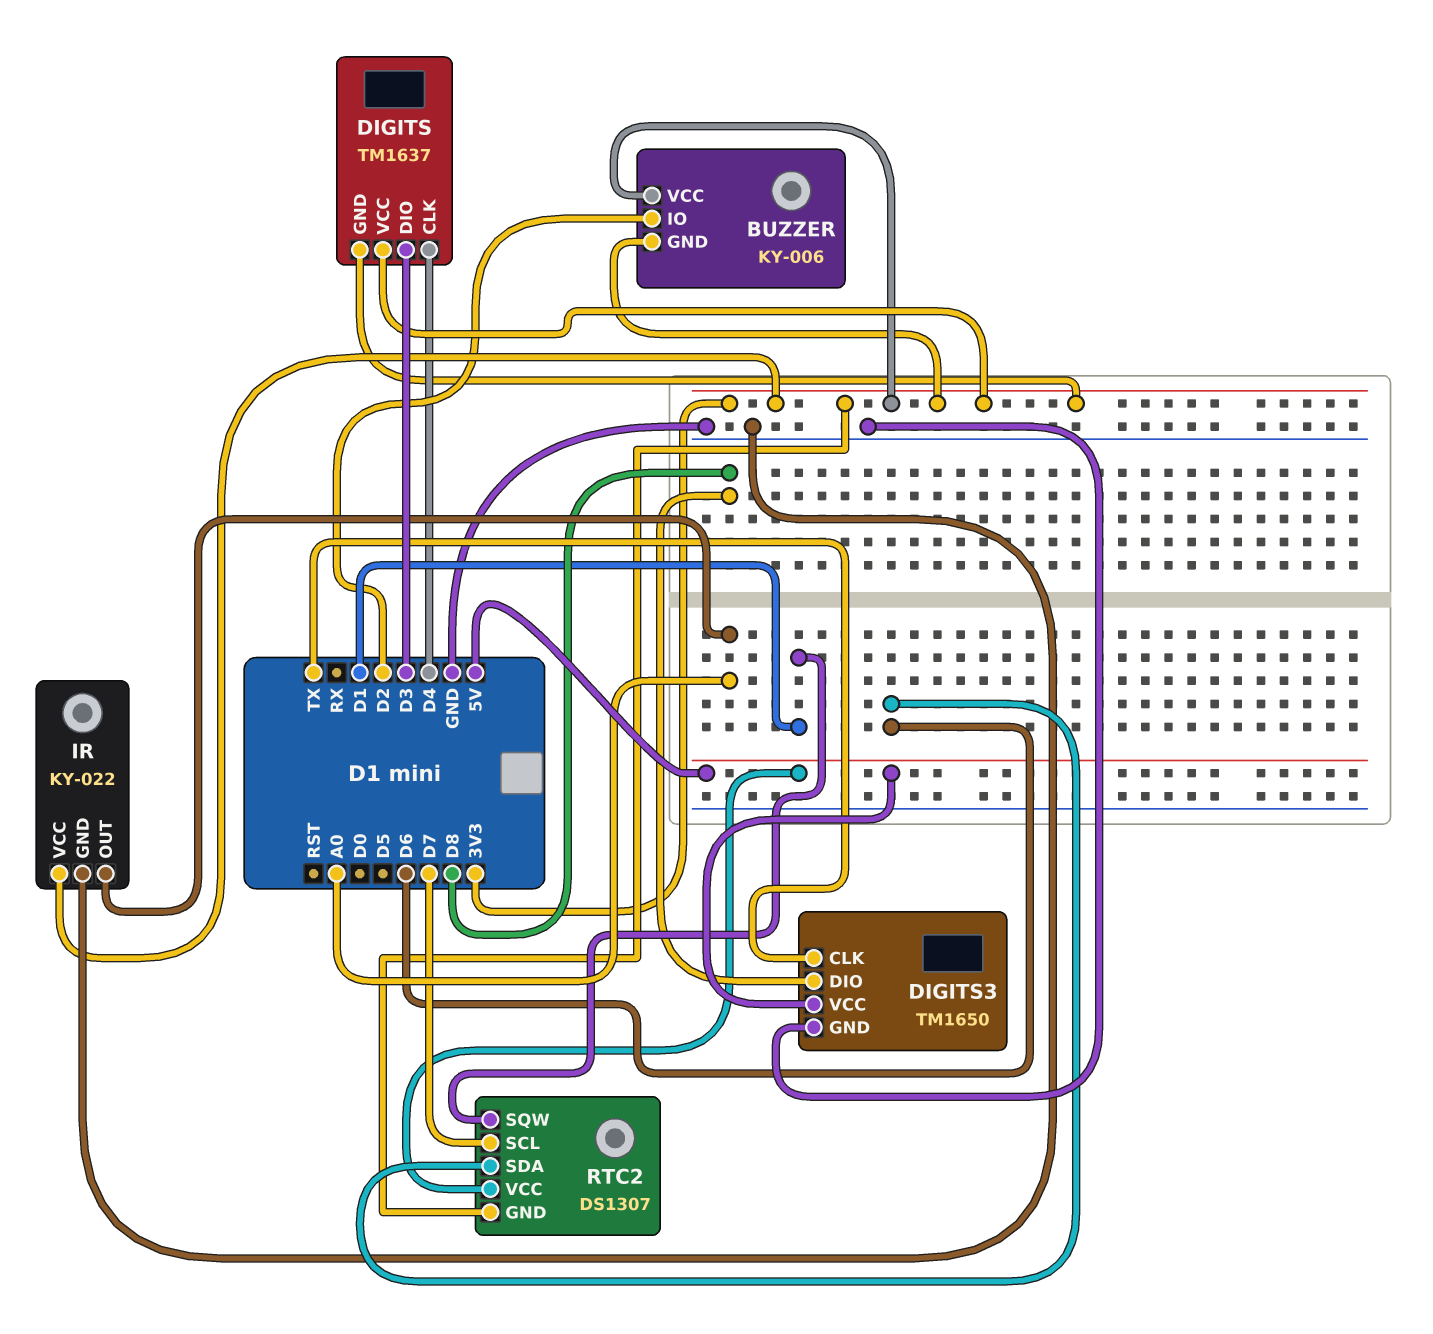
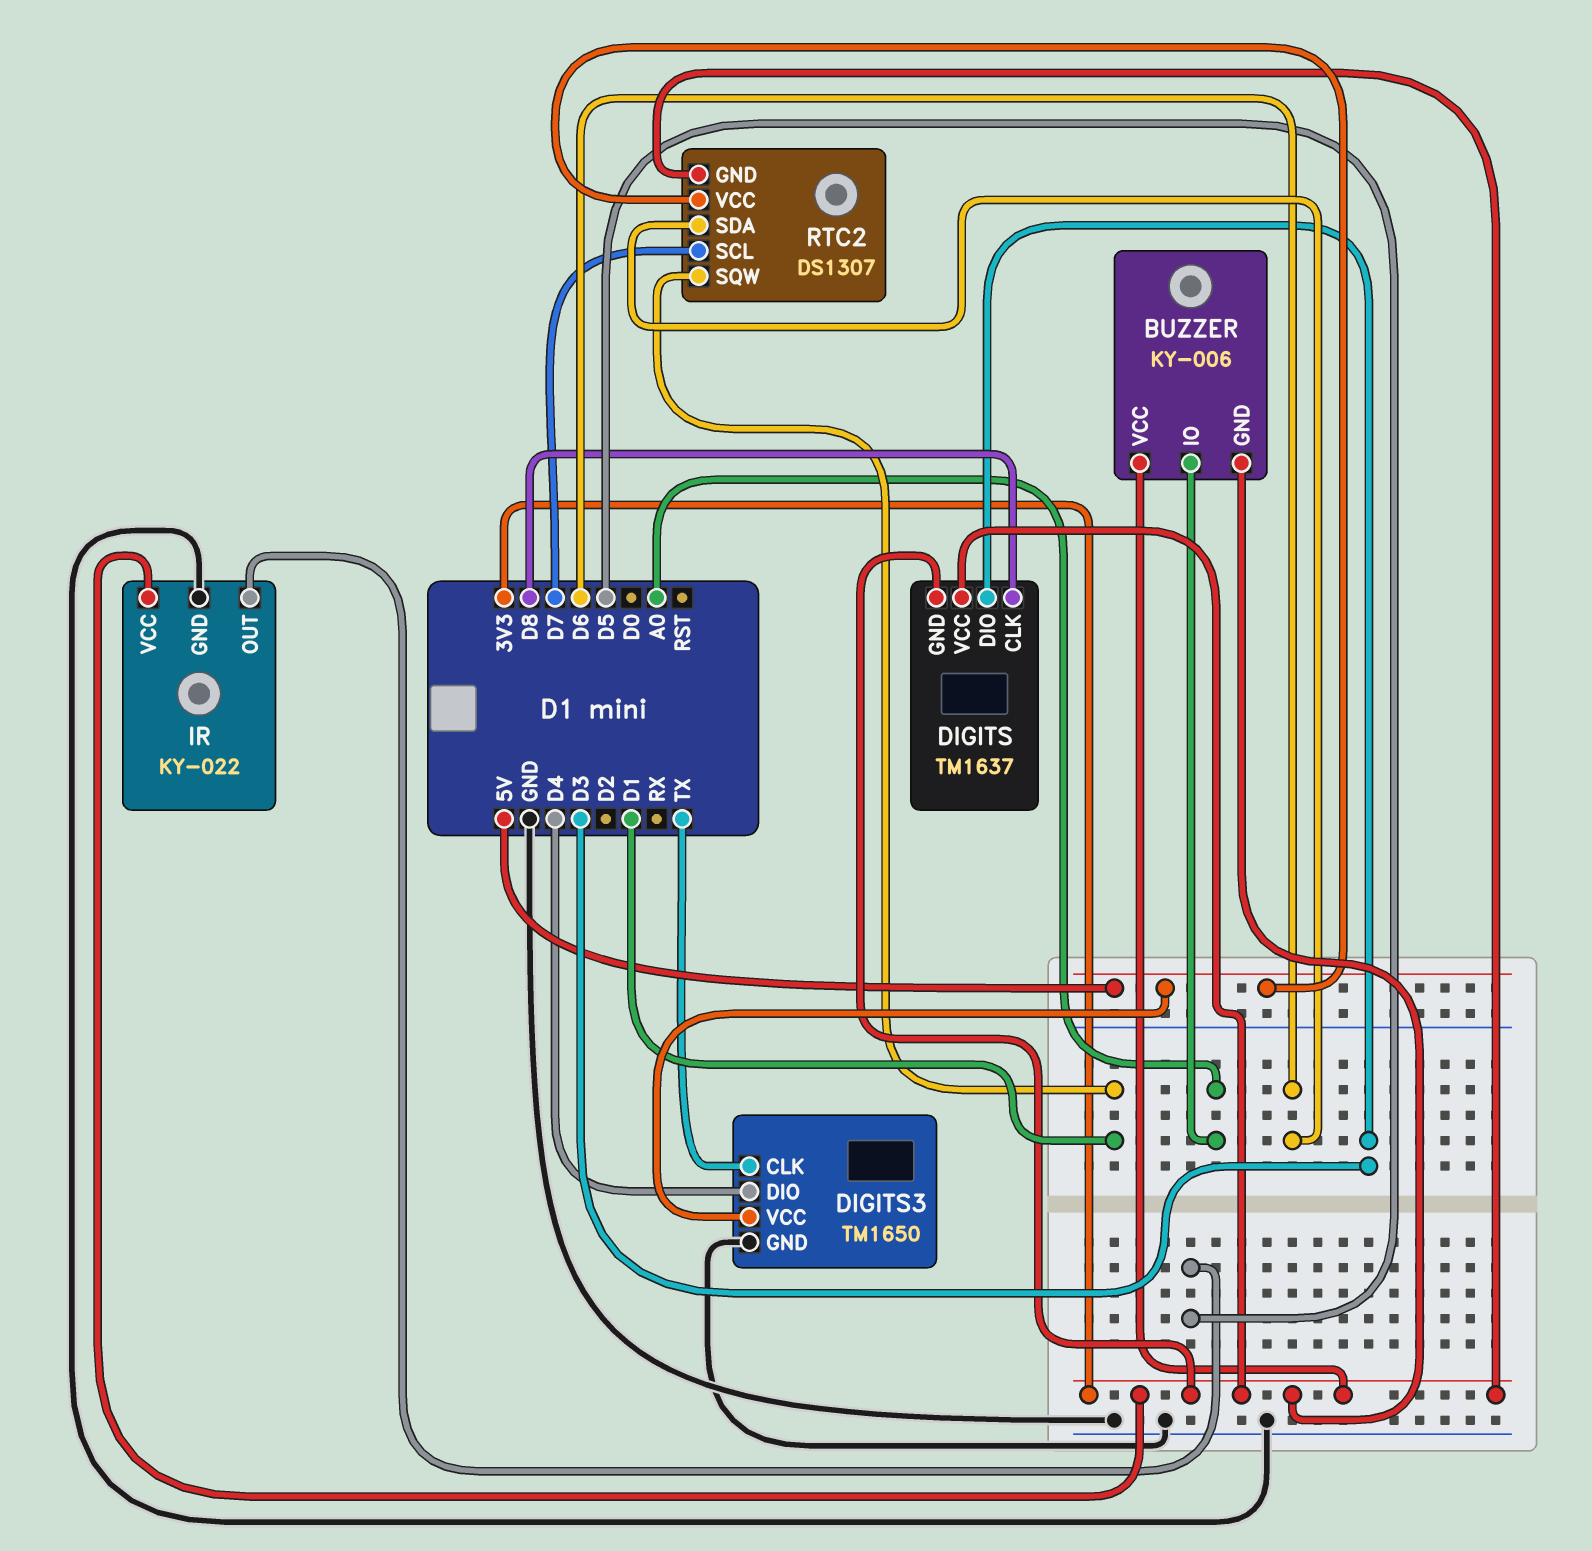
BUZZER pin IO: D2 -> A0
DIGITS pin CLK: D4 -> D8
DIGITS3 pin DIO: D8 -> D4
IR pin OUT: A0 -> D5

